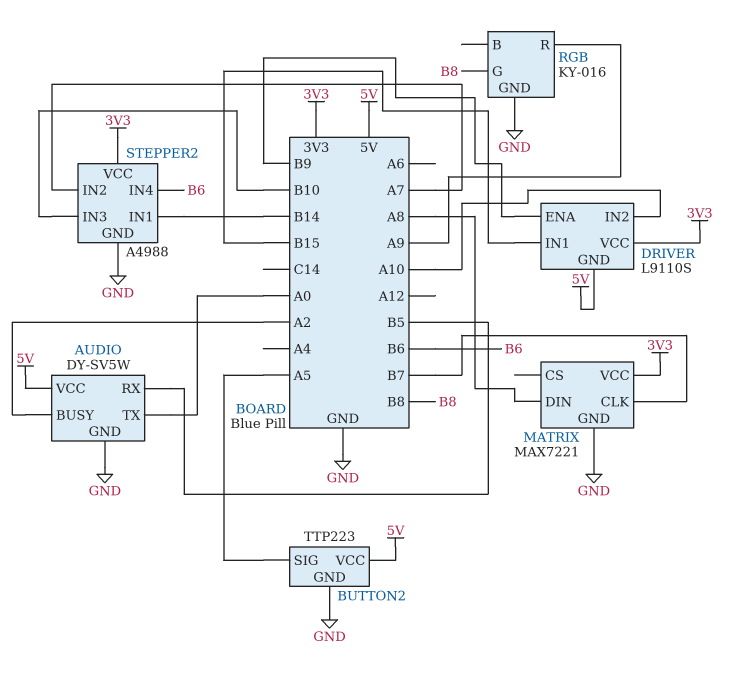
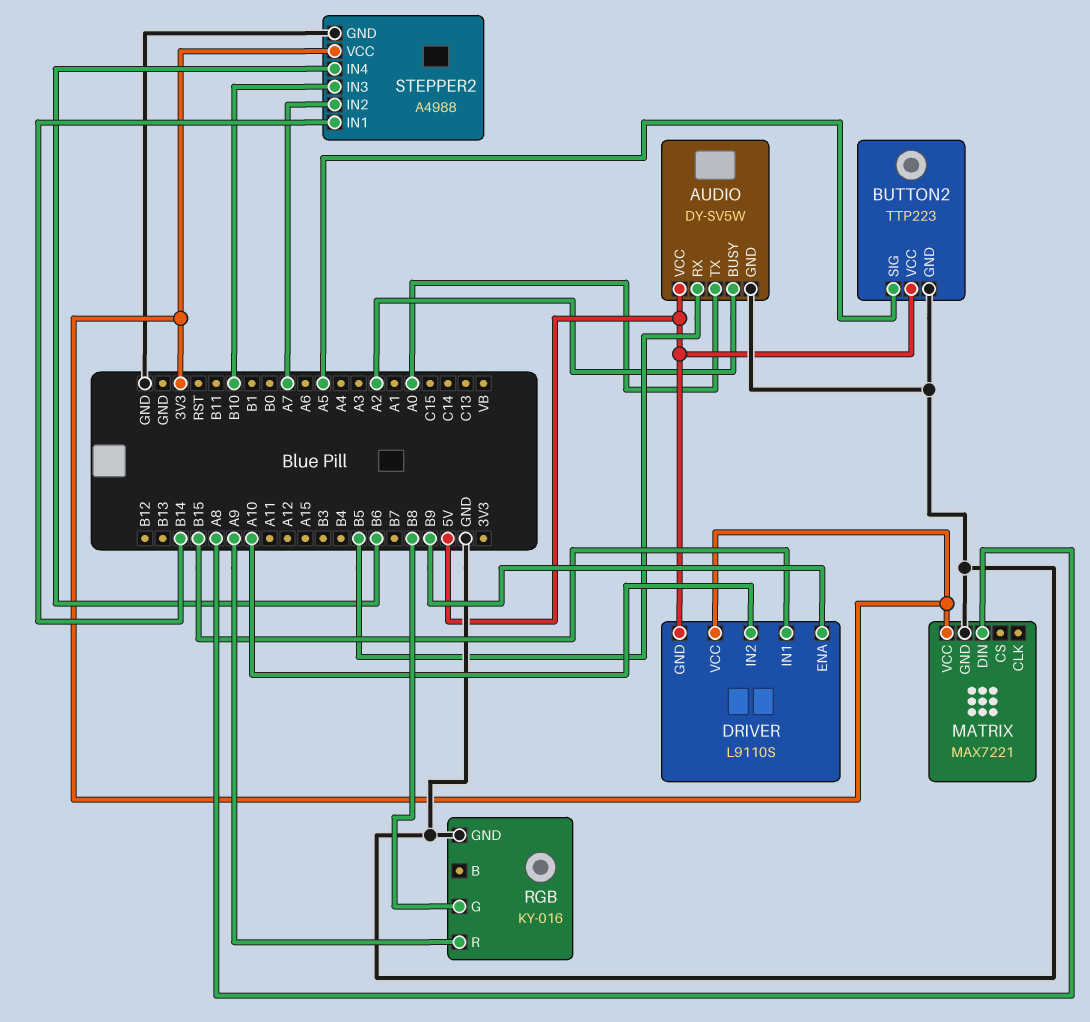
MATRIX pin CLK: B7 -> none

